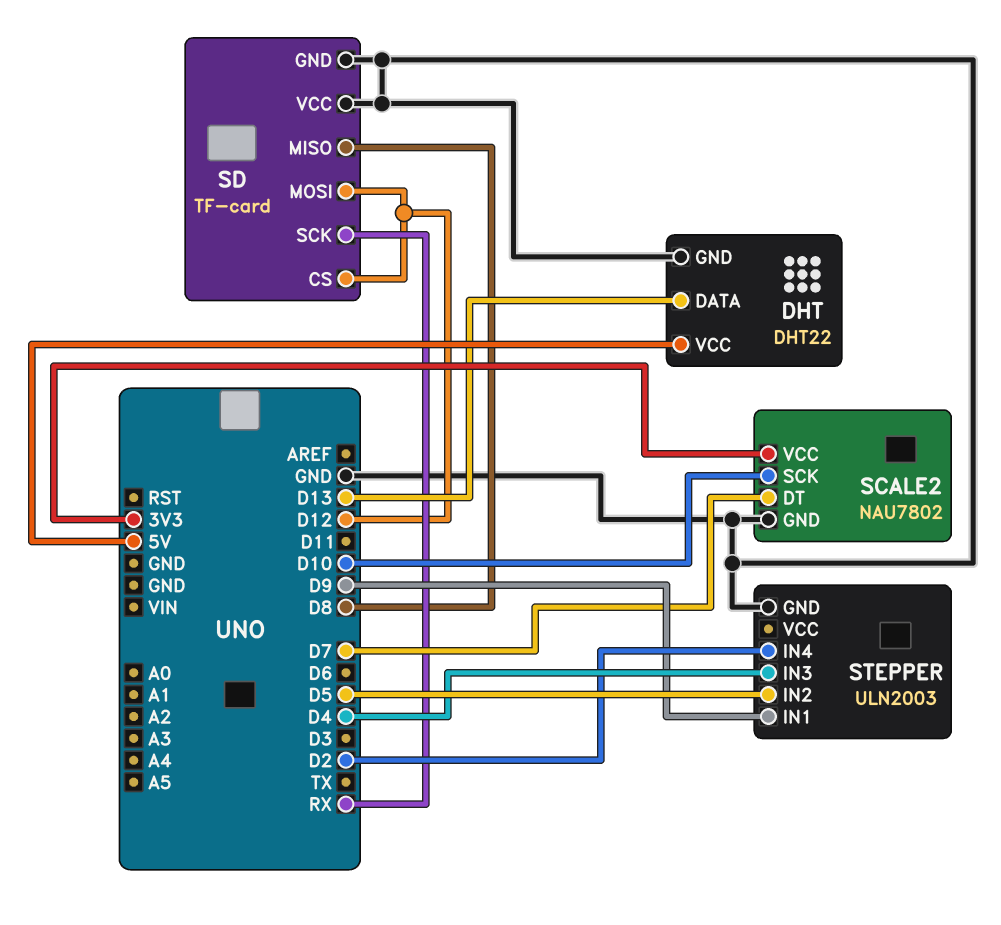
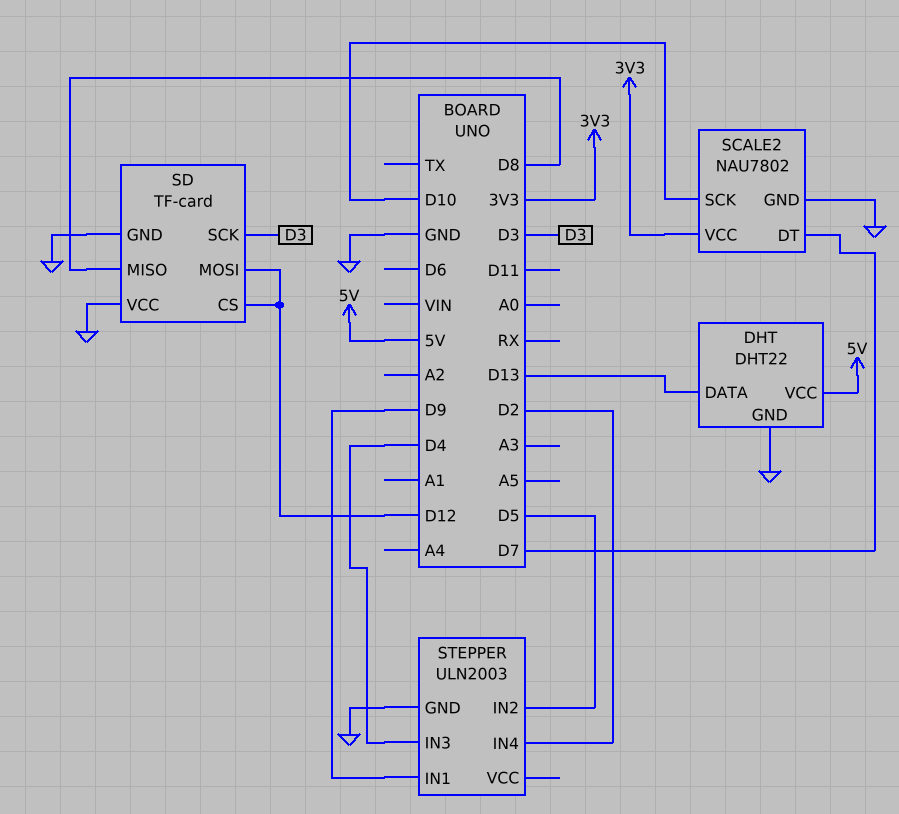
SD pin SCK: RX -> D3

